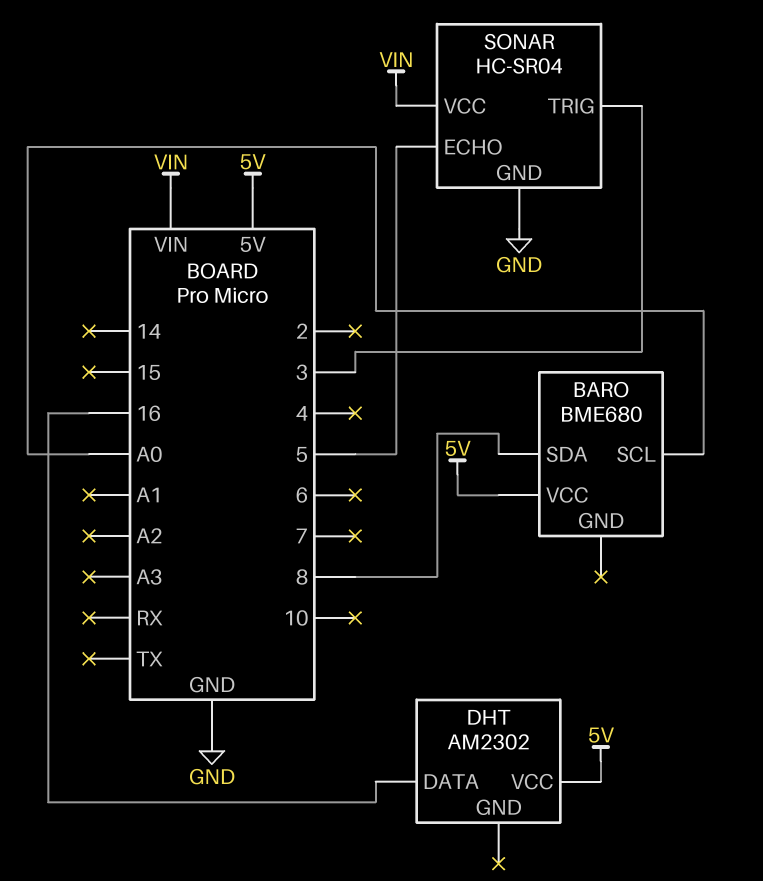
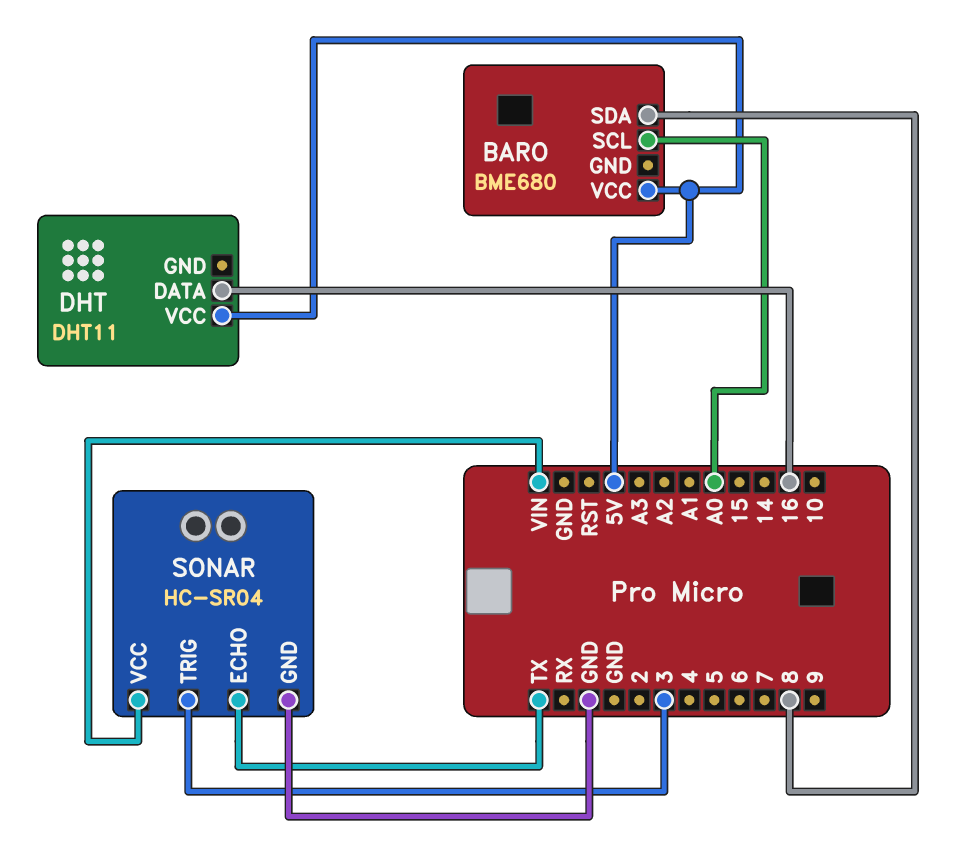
DHT: AM2302 -> DHT11
SONAR pin ECHO: 5 -> TX

